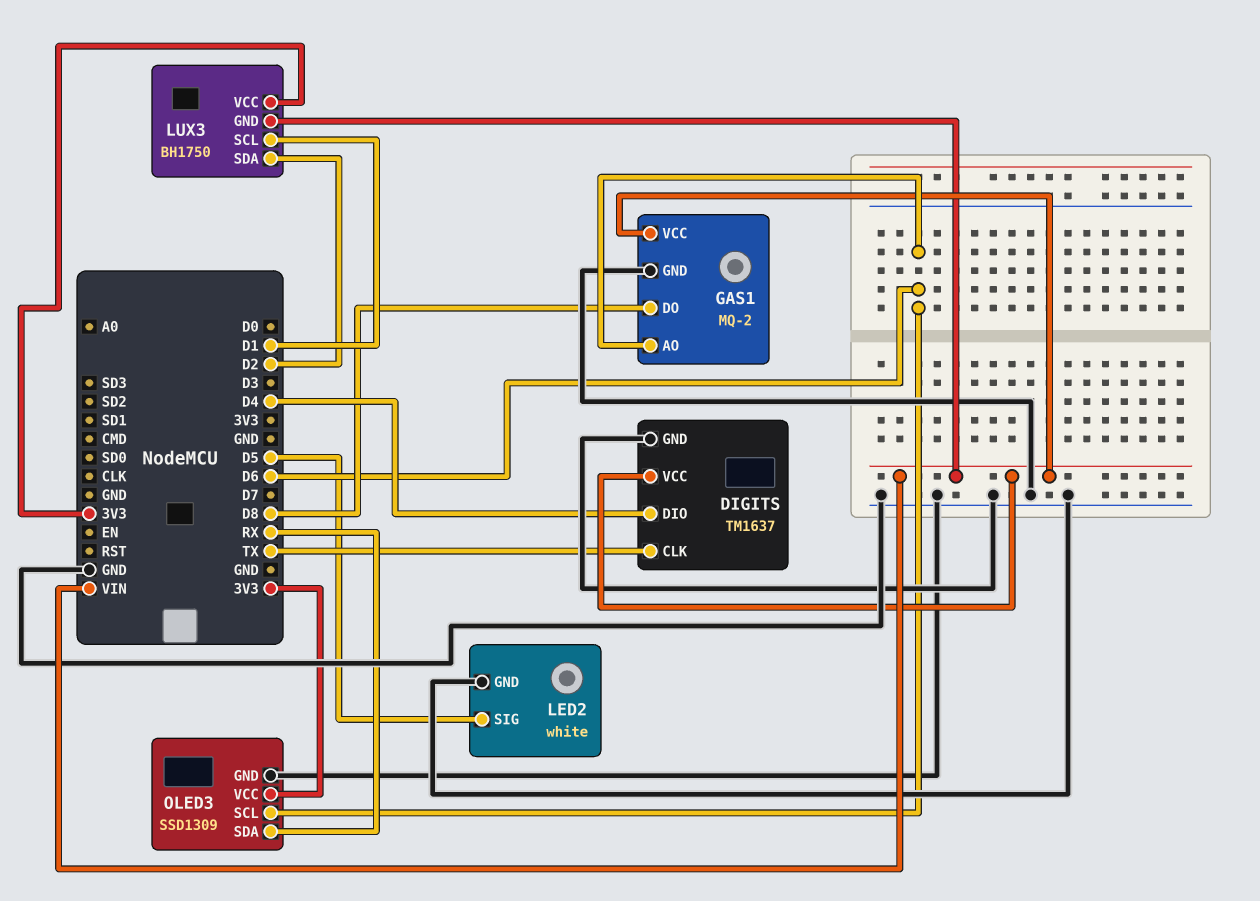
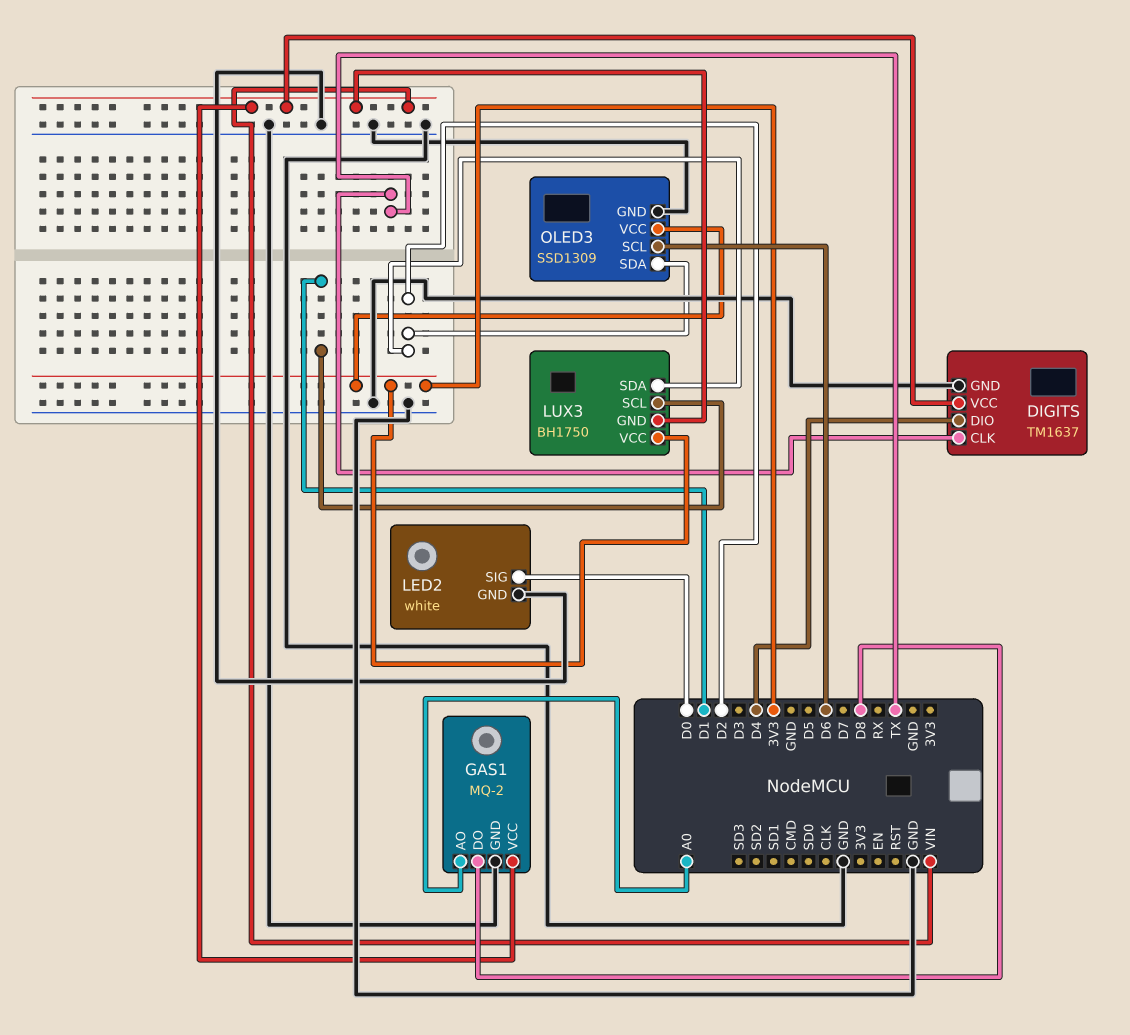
GAS1 pin AO: D6 -> A0
LED2 pin SIG: D5 -> D0
OLED3 pin SDA: RX -> D2

